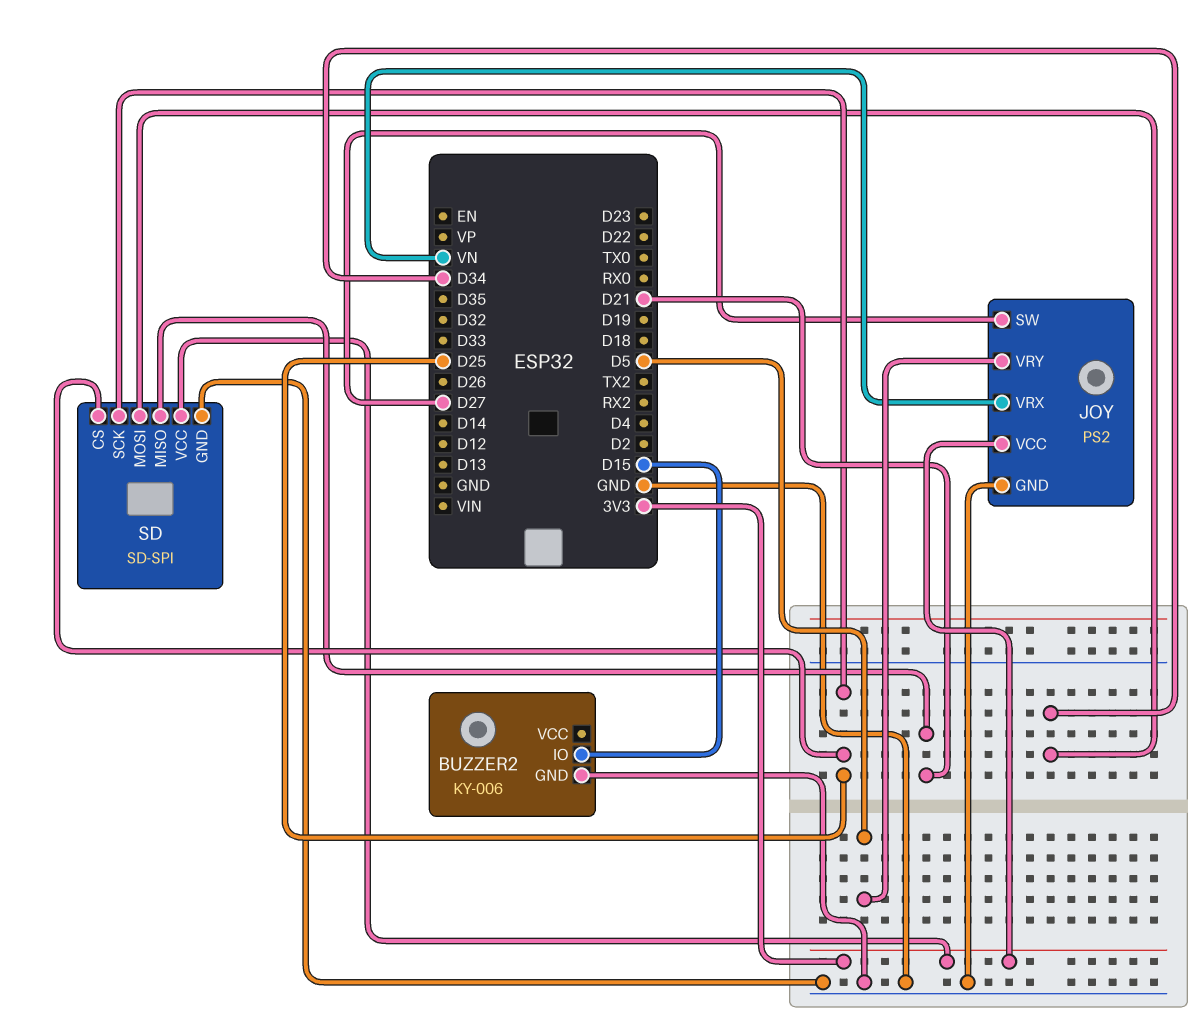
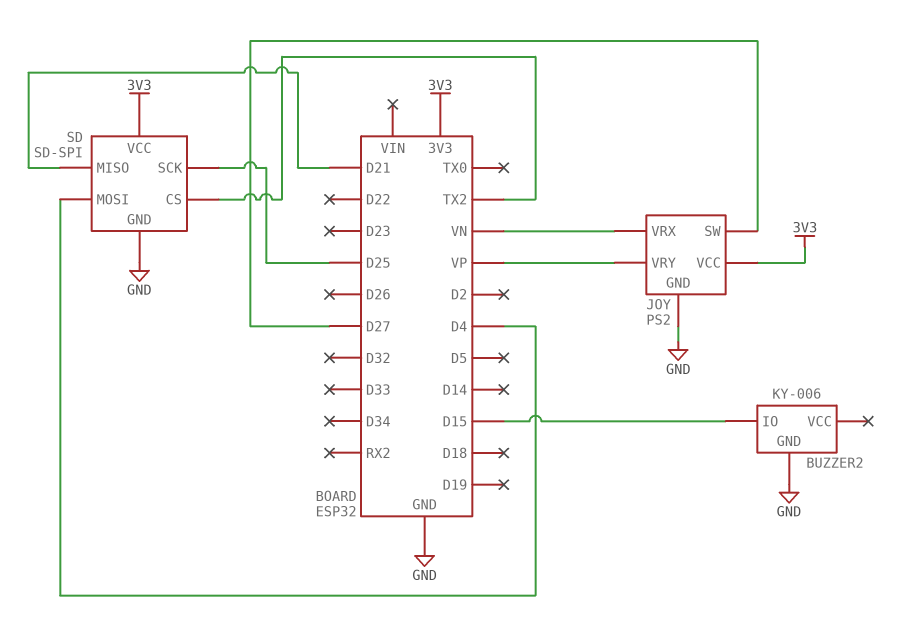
JOY pin VRY: D5 -> VP
SD pin CS: D25 -> TX2
SD pin MOSI: D34 -> D4

